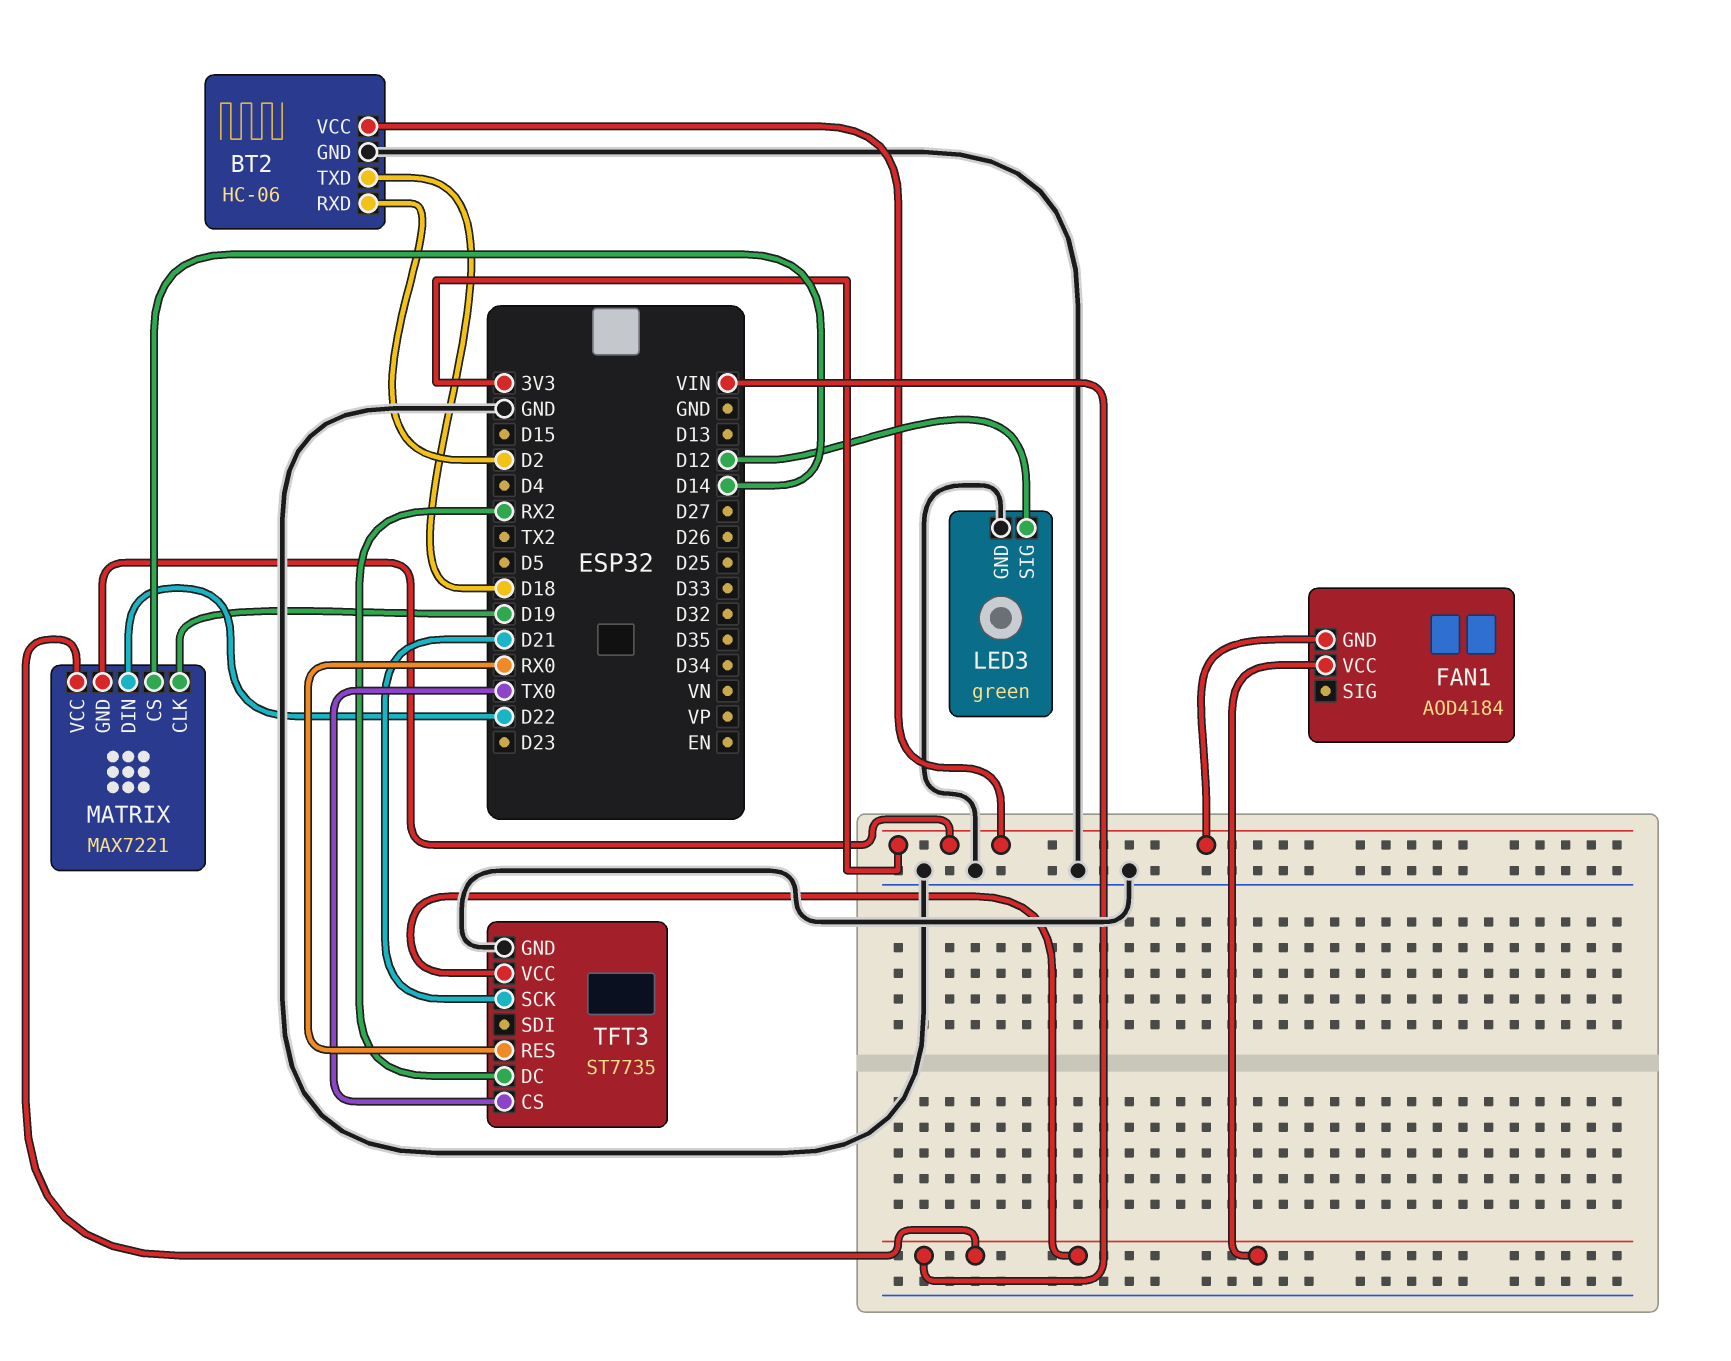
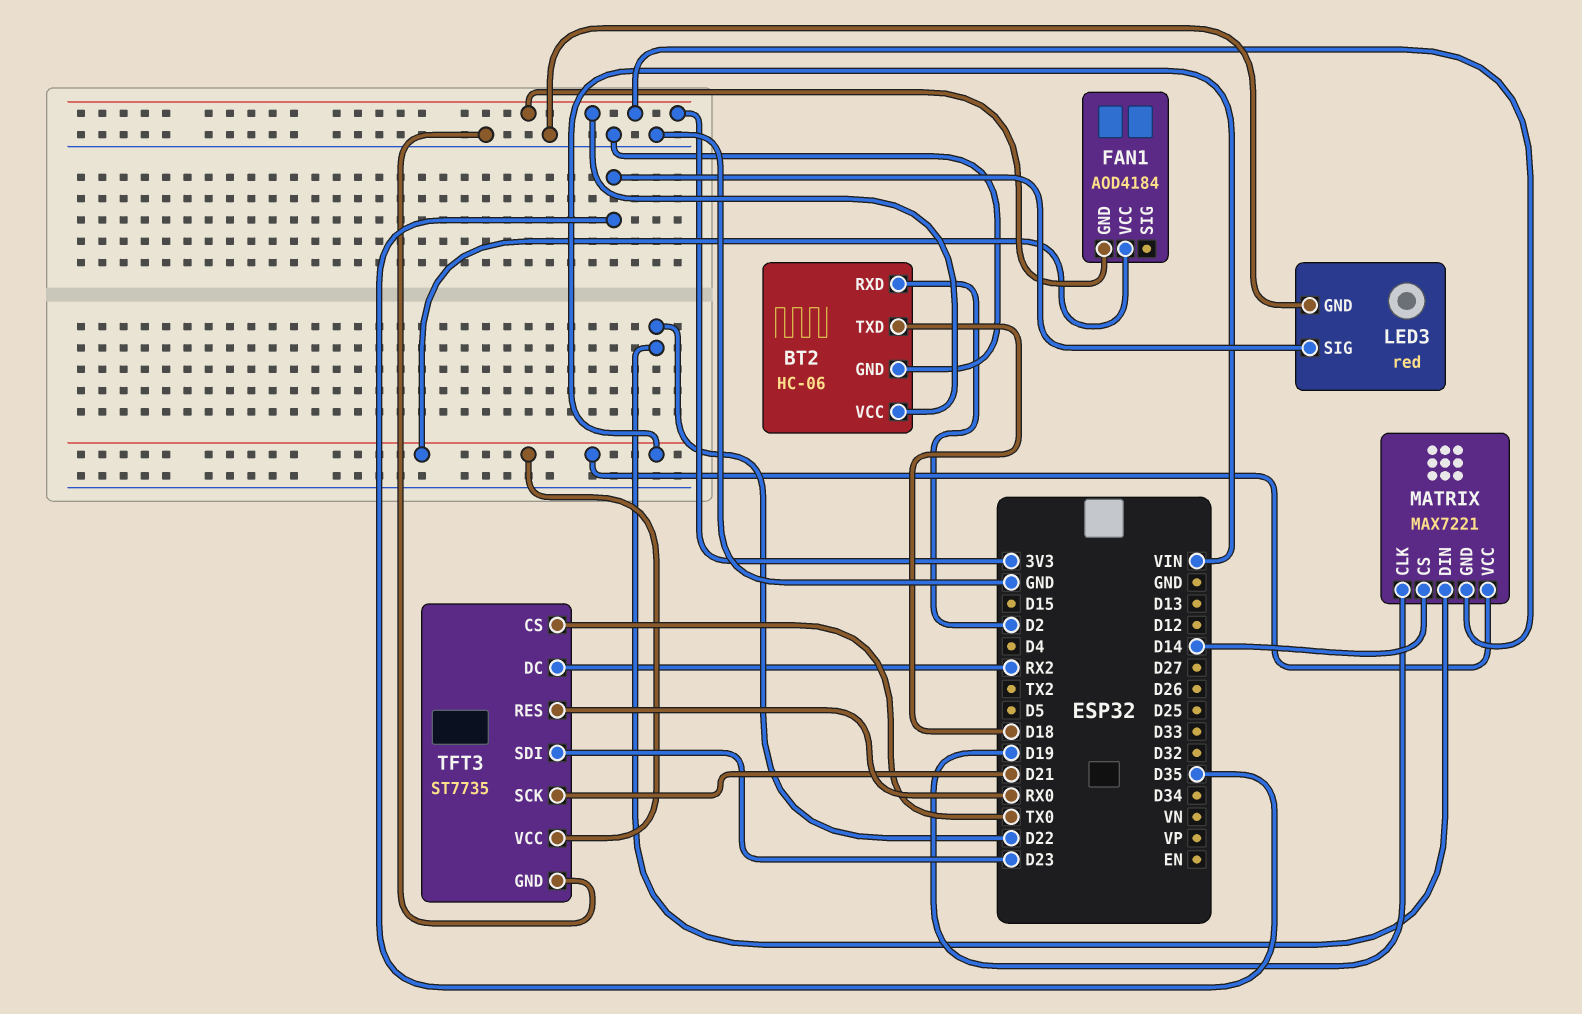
LED3: green -> red
LED3 pin SIG: D12 -> D35
TFT3 pin SDI: none -> D23

